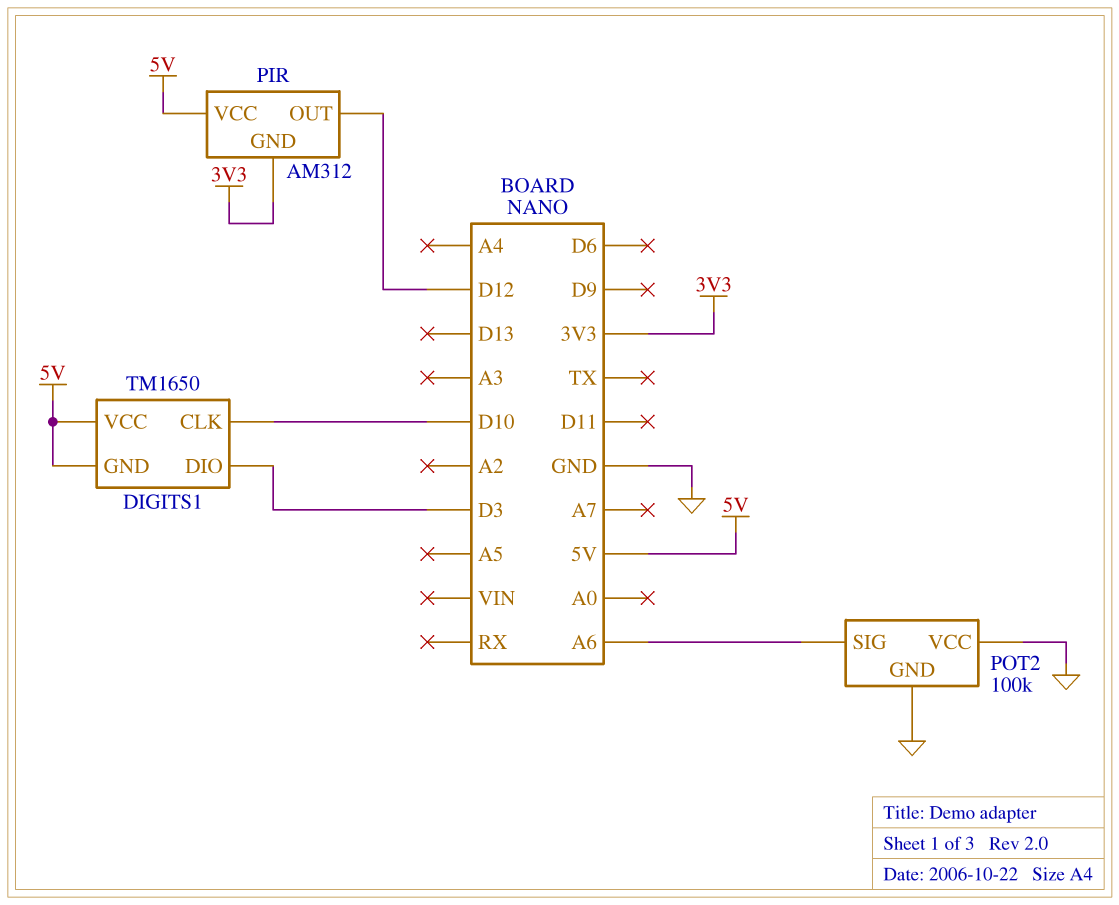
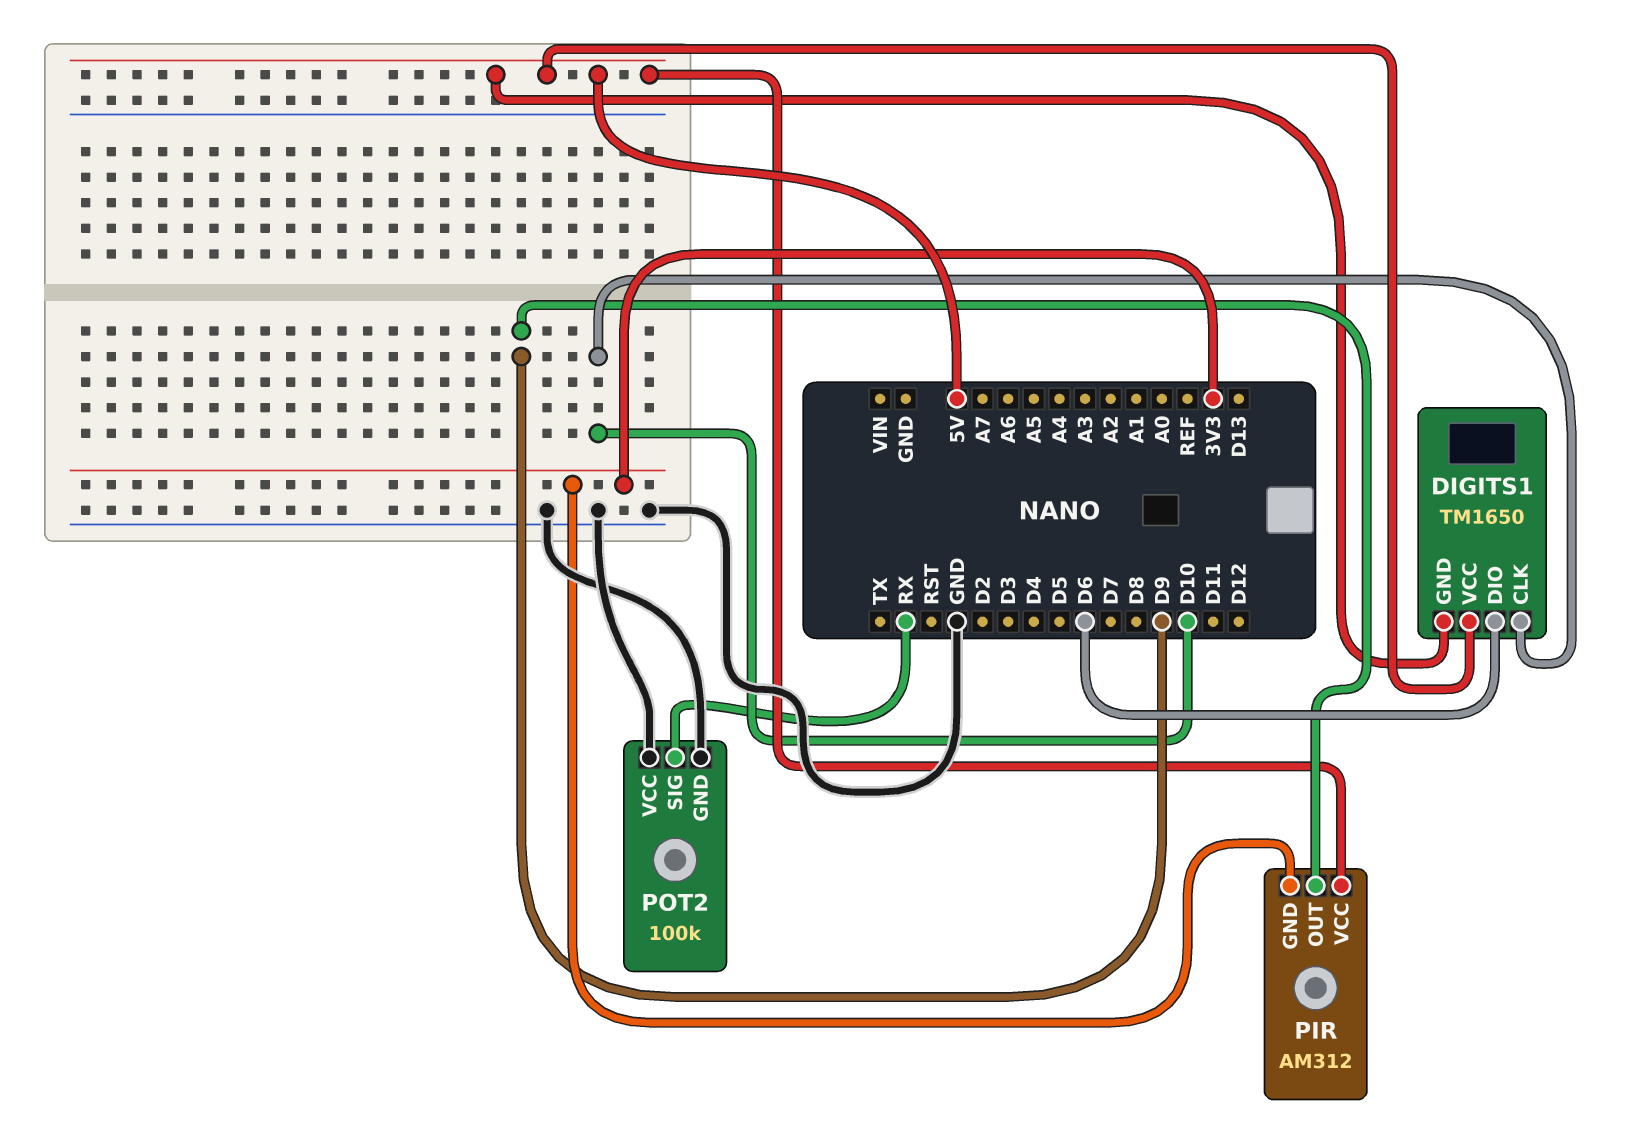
DIGITS1 pin DIO: D3 -> D6
PIR pin OUT: D12 -> D9
POT2 pin SIG: A6 -> RX

